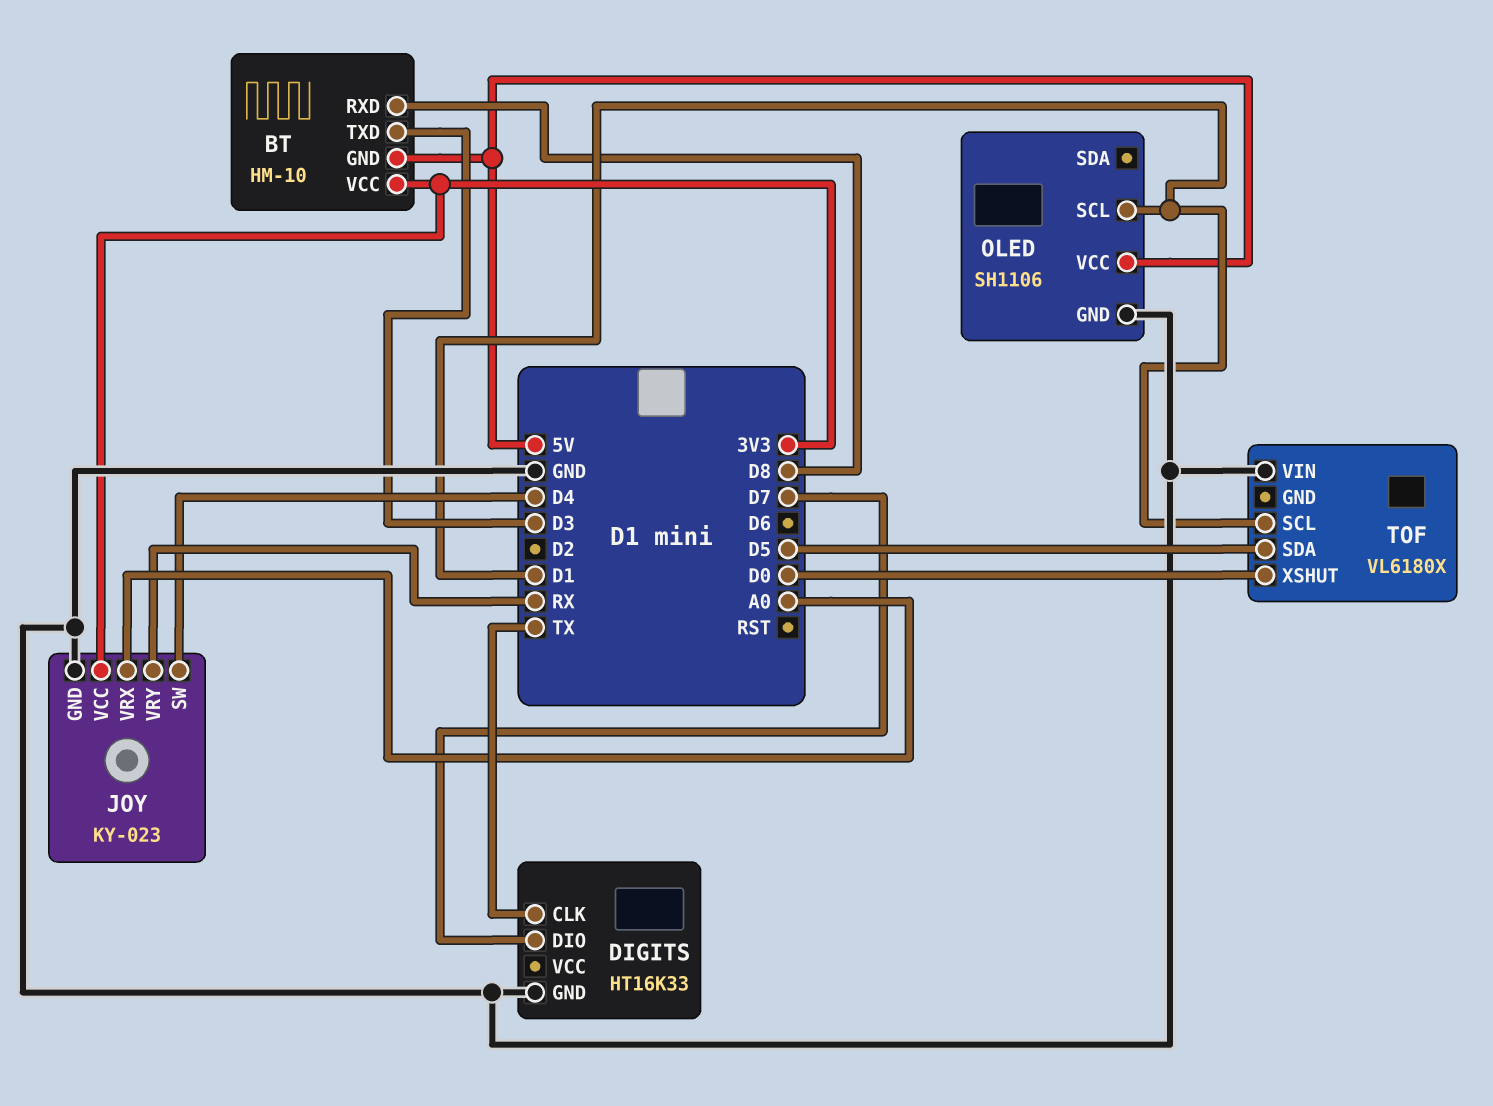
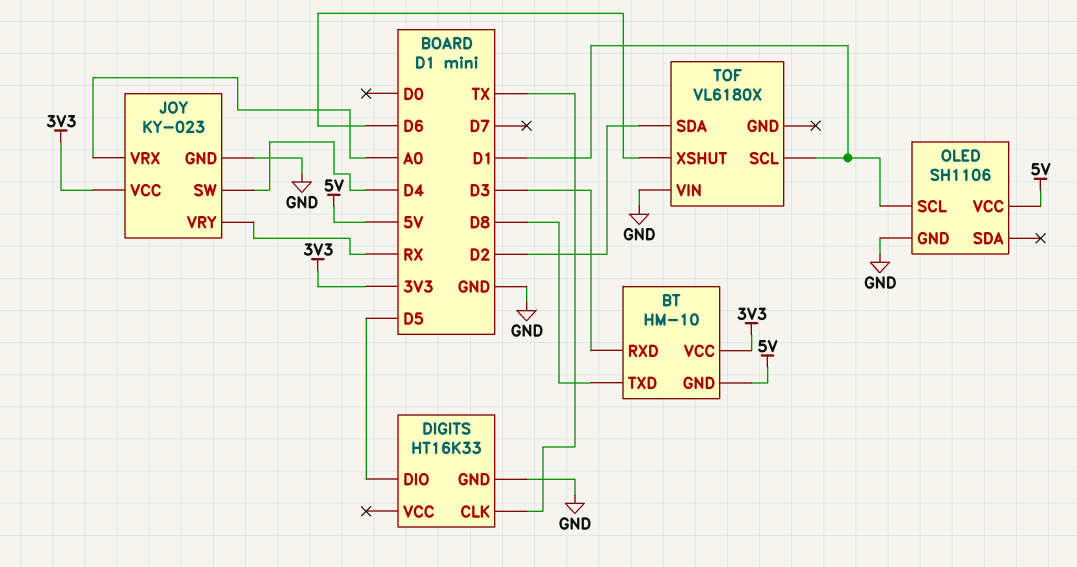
BT pin RXD: D8 -> D3
BT pin TXD: D3 -> D8
DIGITS pin DIO: D7 -> D5
TOF pin SDA: D5 -> D2
TOF pin XSHUT: D0 -> D6

